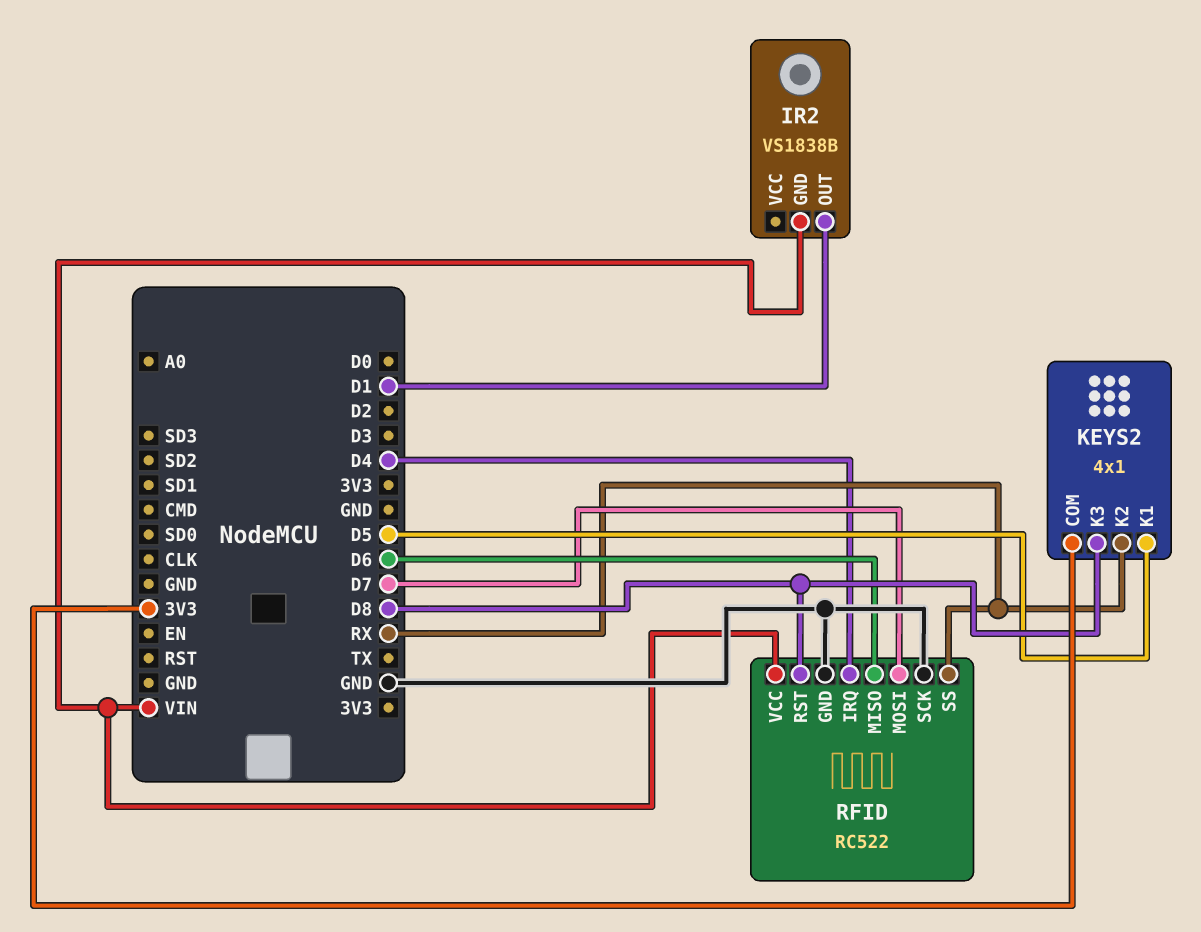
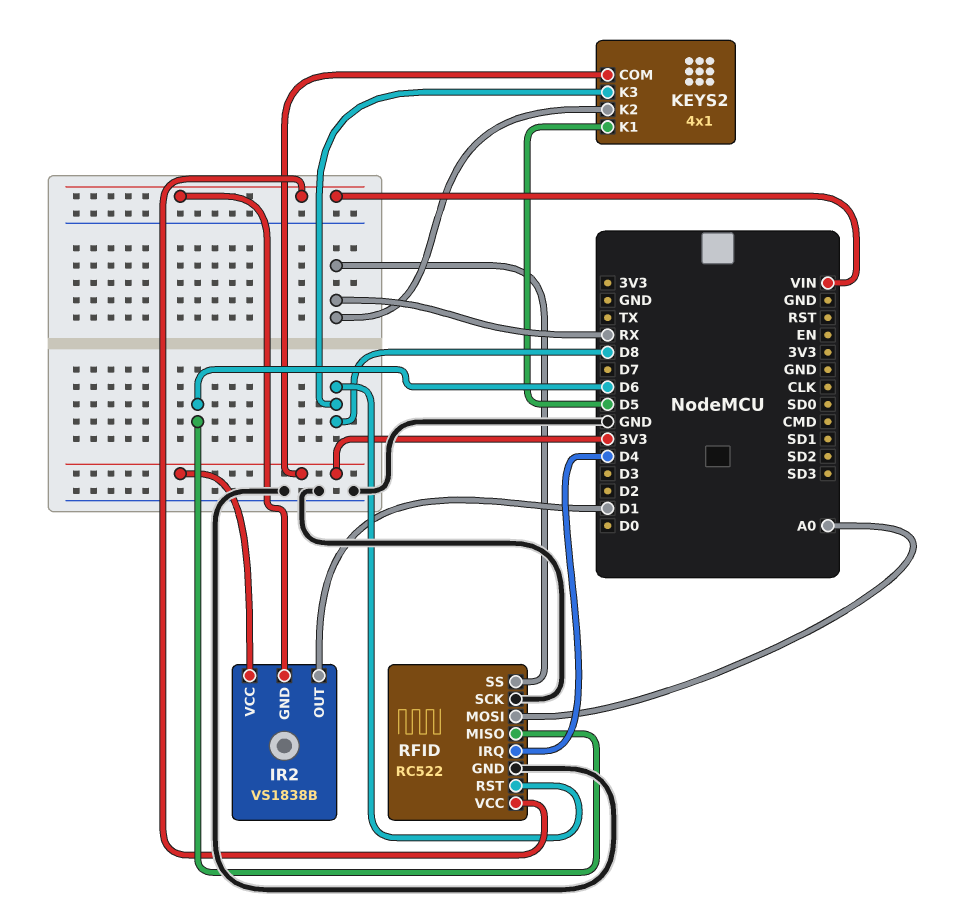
IR2 pin VCC: none -> 3V3
RFID pin MOSI: D7 -> A0

